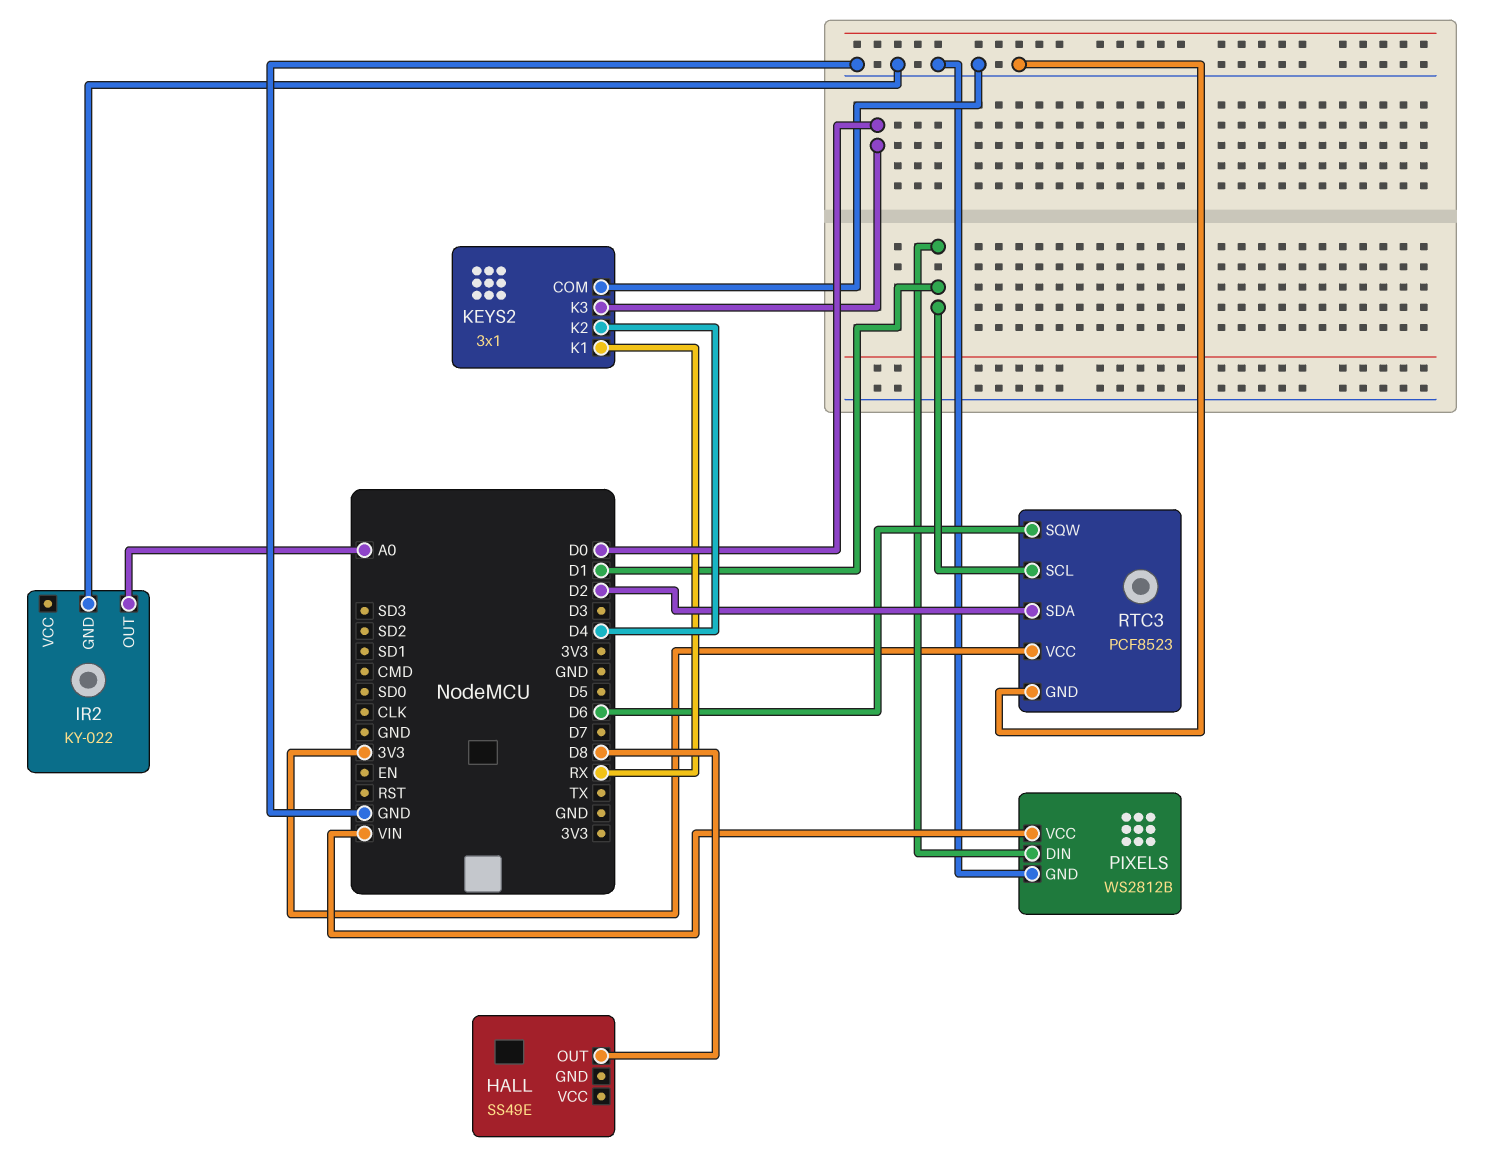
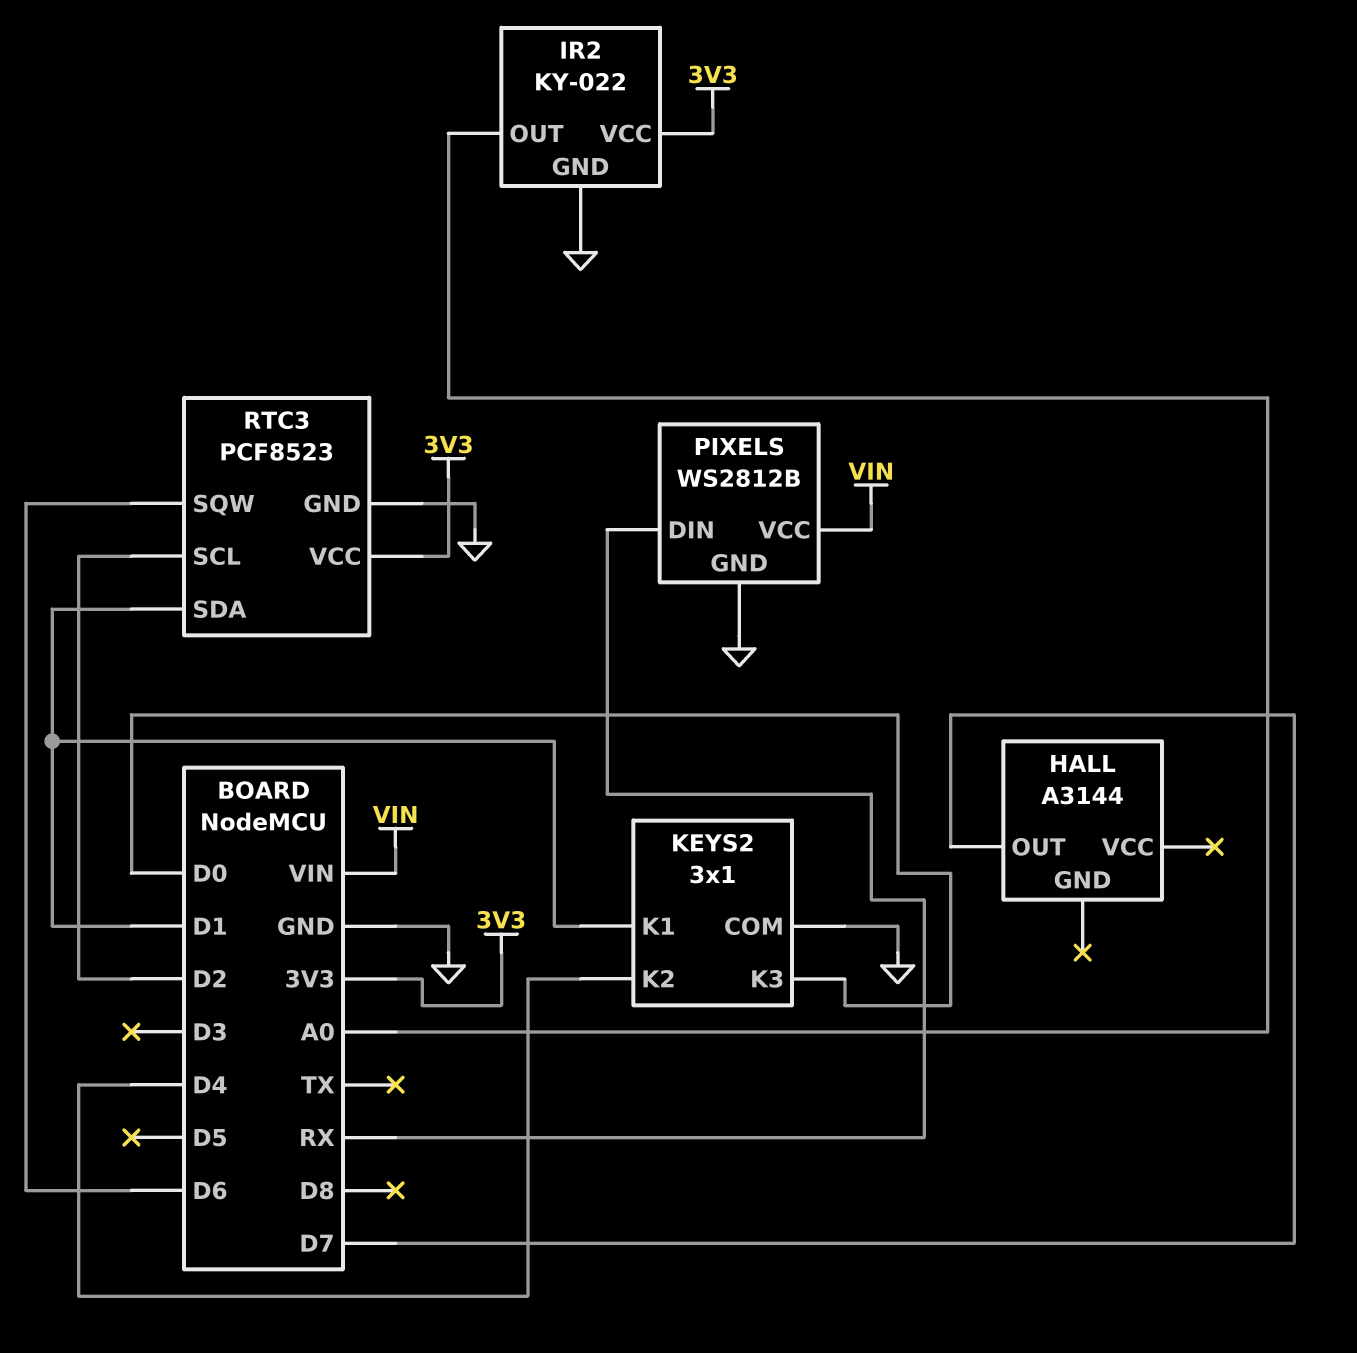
HALL: SS49E -> A3144
HALL pin OUT: D8 -> D7
IR2 pin VCC: none -> 3V3
KEYS2 pin K1: RX -> D1
PIXELS pin DIN: D1 -> RX
RTC3 pin SCL: D1 -> D2
RTC3 pin SDA: D2 -> D1

